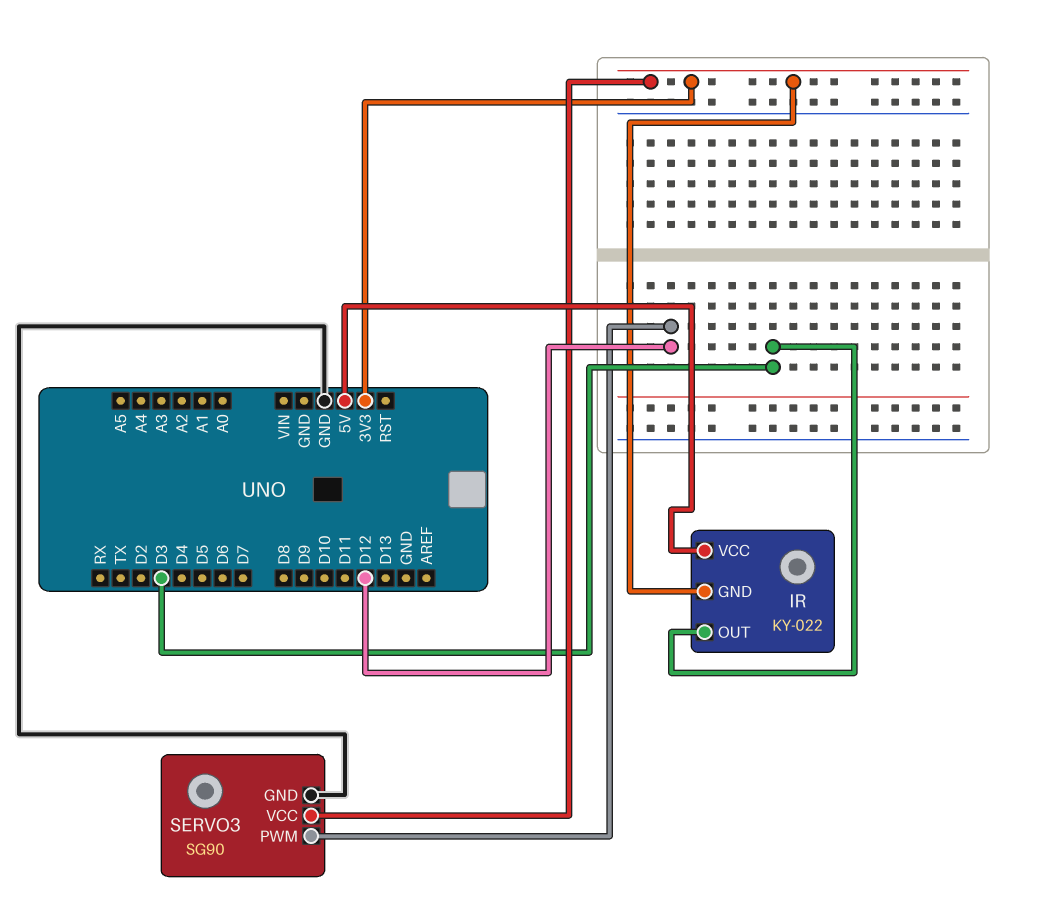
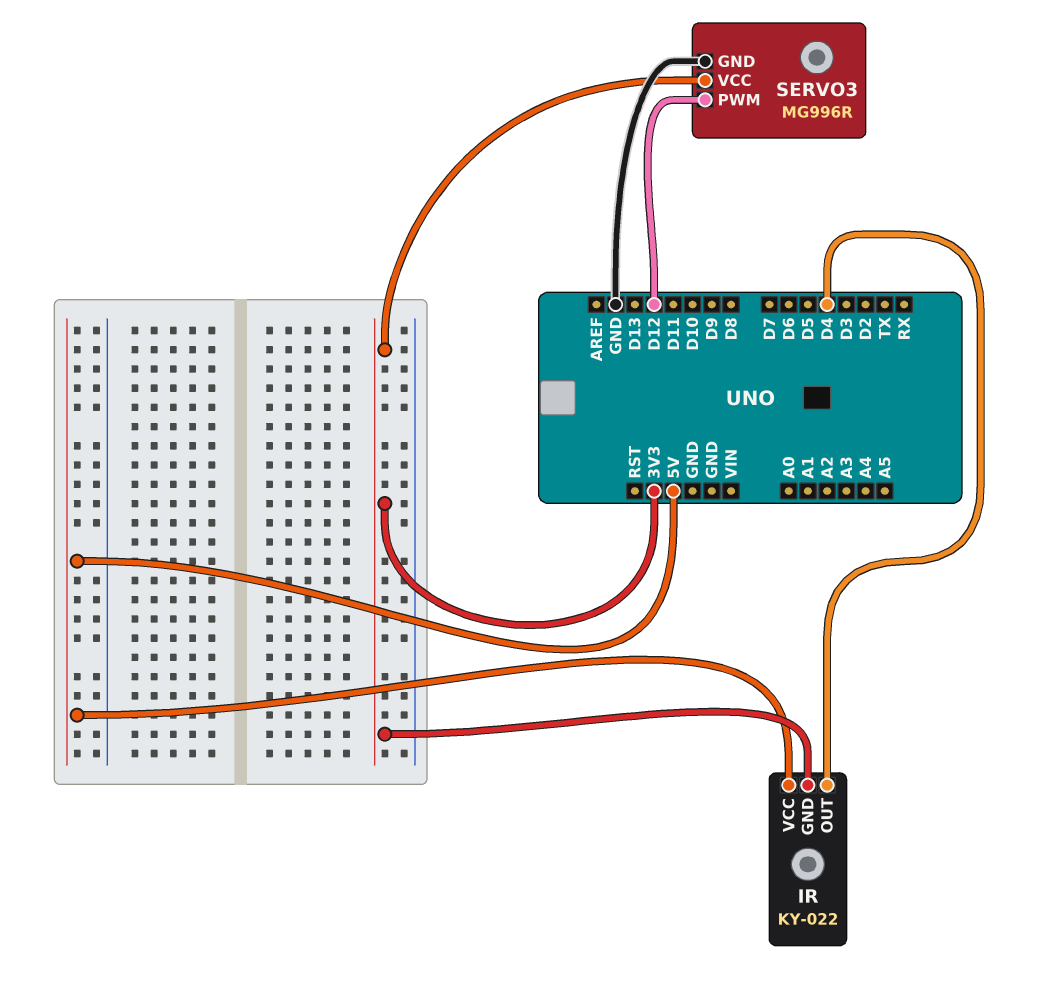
IR pin OUT: D3 -> D4
SERVO3: SG90 -> MG996R

